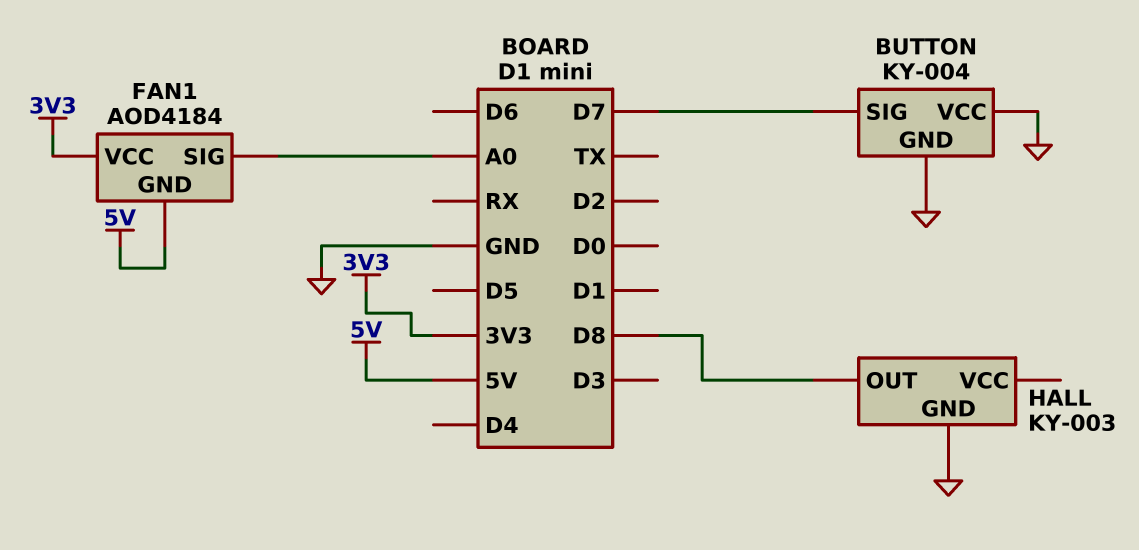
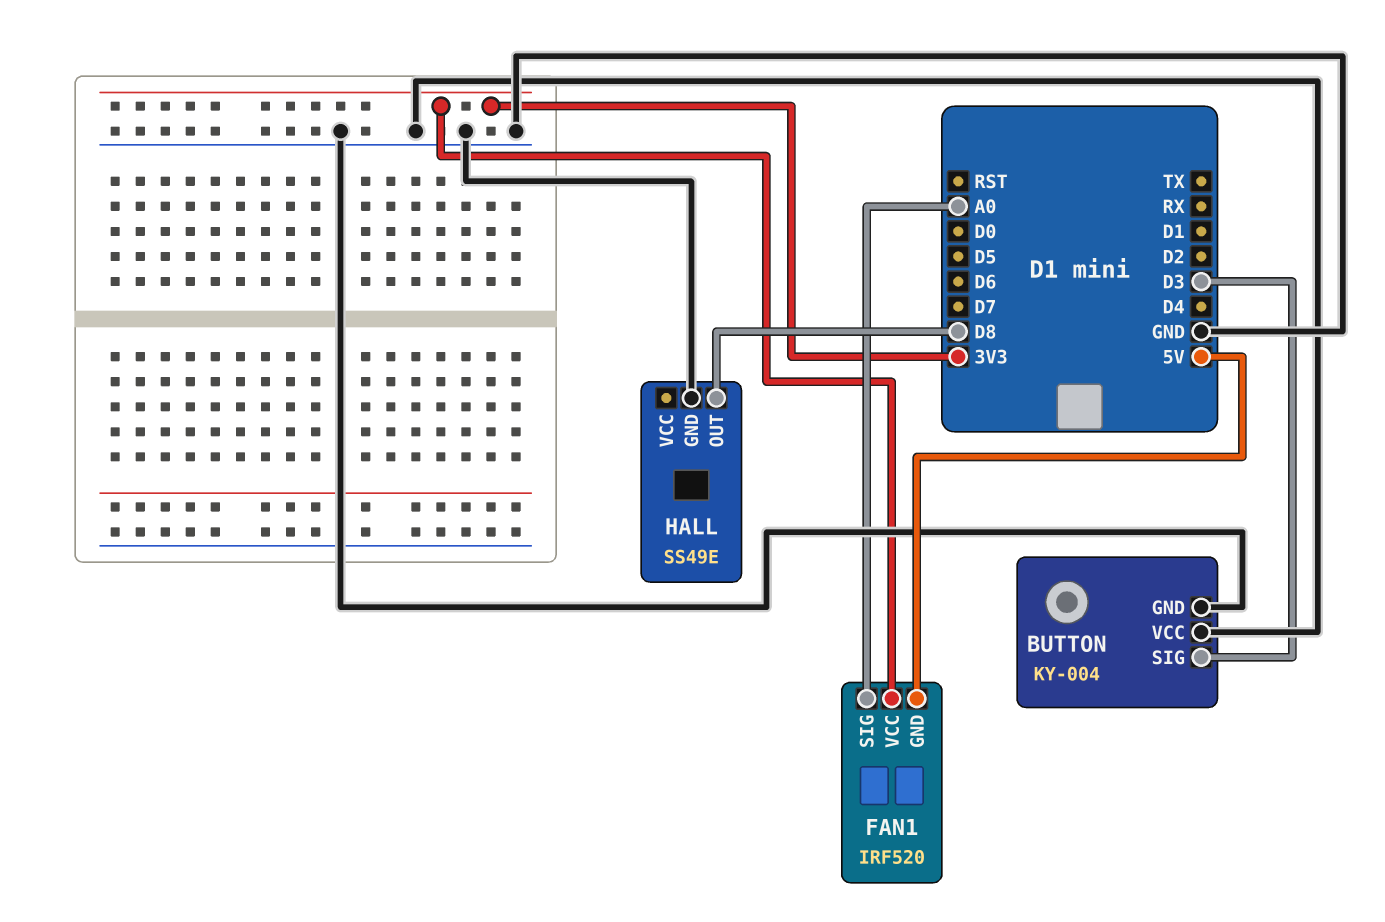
BUTTON pin SIG: D7 -> D3
FAN1: AOD4184 -> IRF520
HALL: KY-003 -> SS49E

